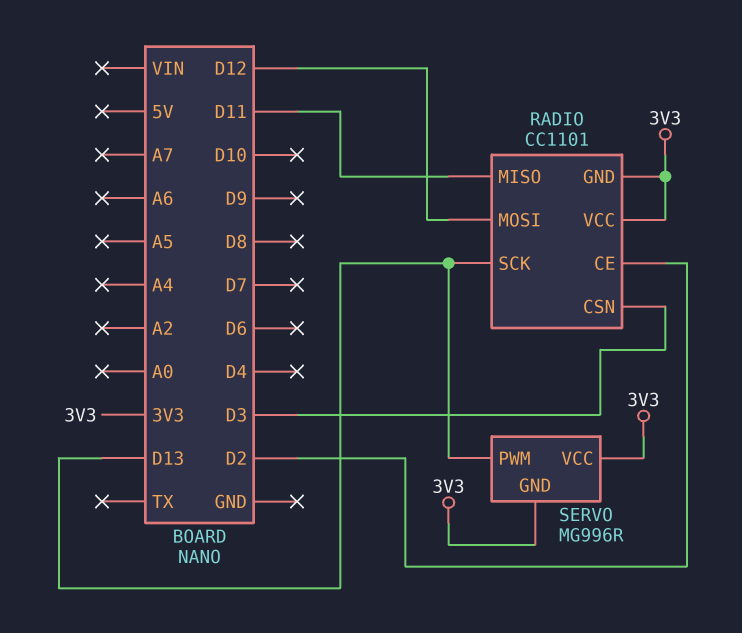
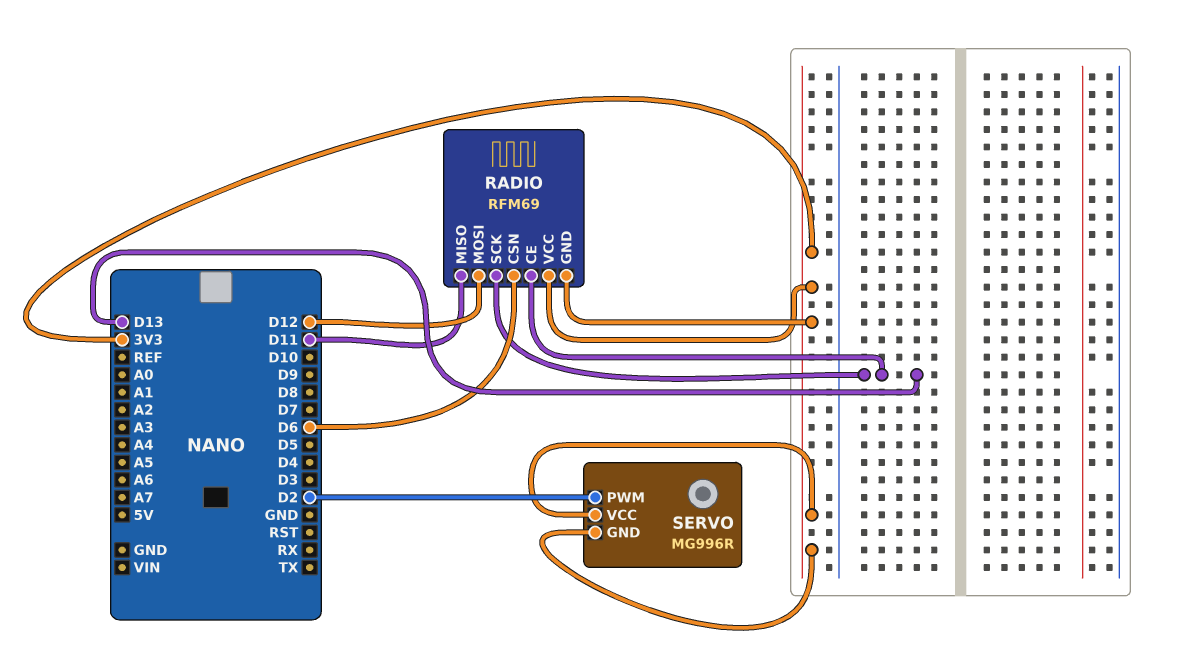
RADIO: CC1101 -> RFM69
RADIO pin CE: D2 -> D13
RADIO pin CSN: D3 -> D6
SERVO pin PWM: D13 -> D2

